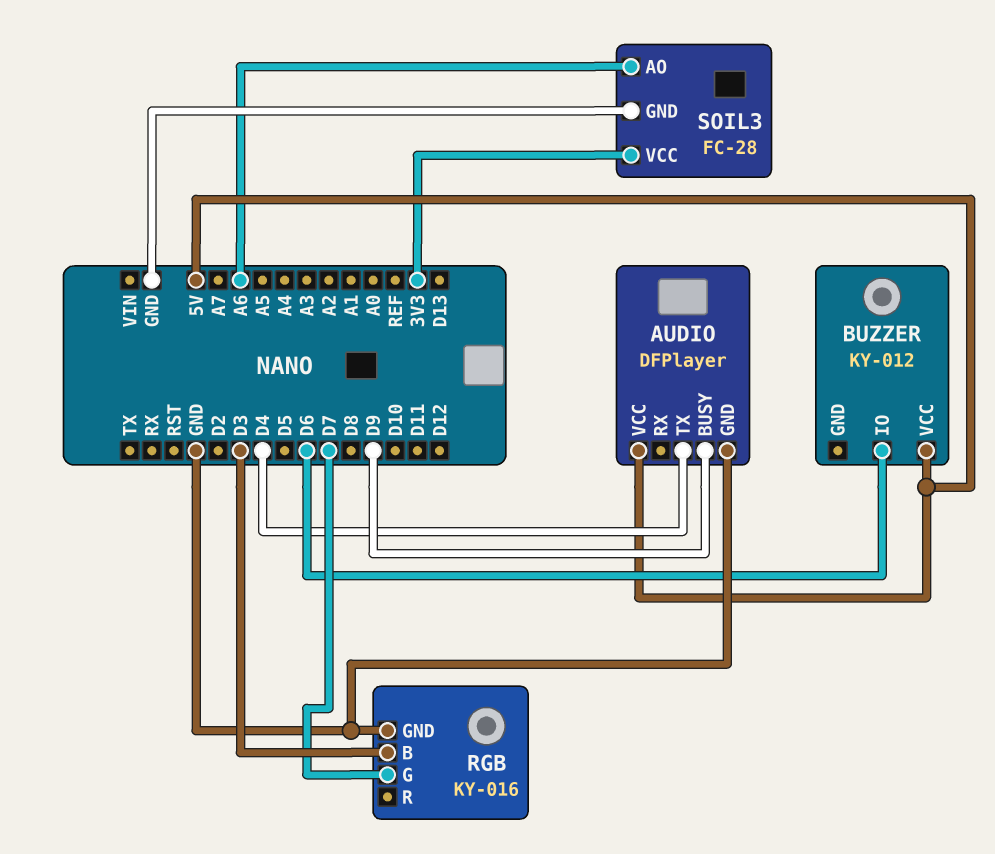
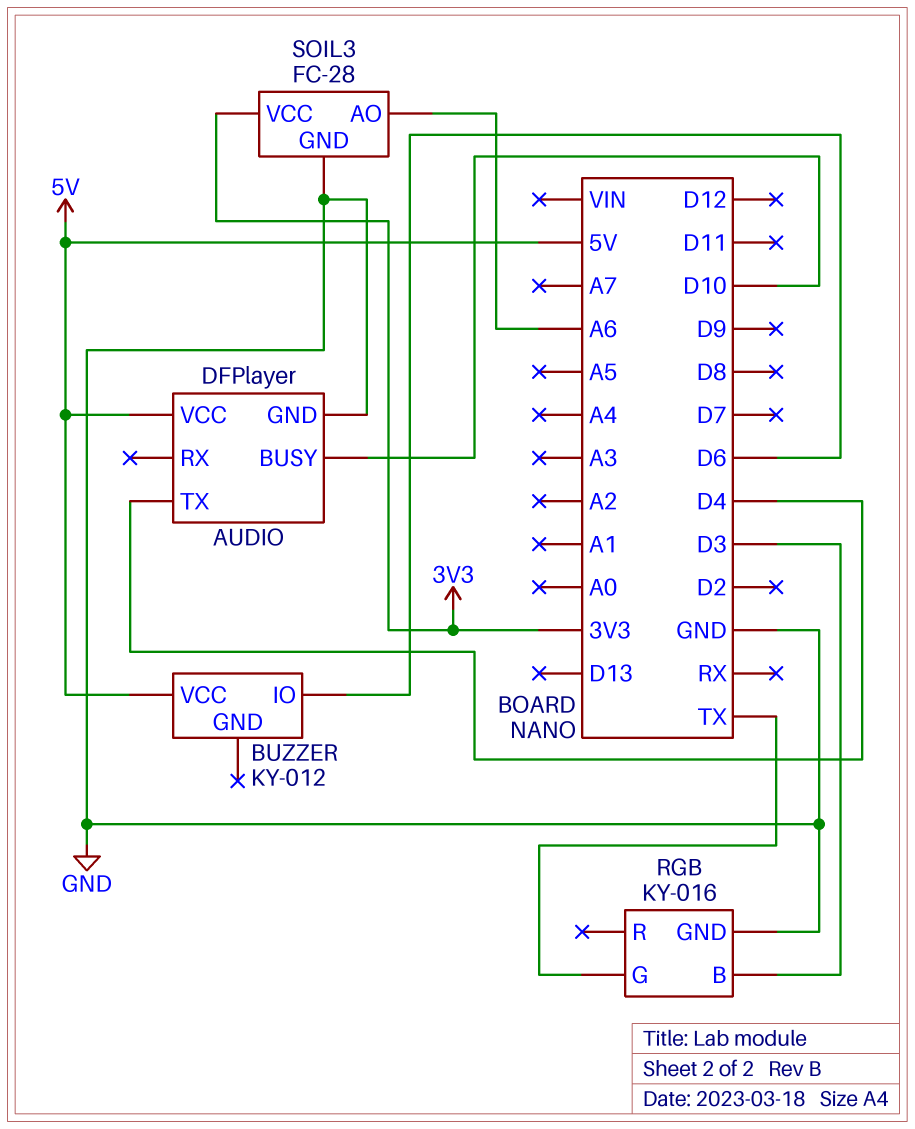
AUDIO pin BUSY: D9 -> D10
RGB pin G: D7 -> TX

